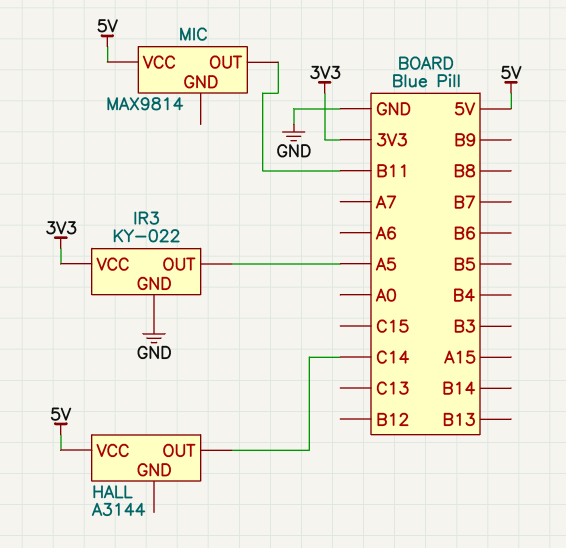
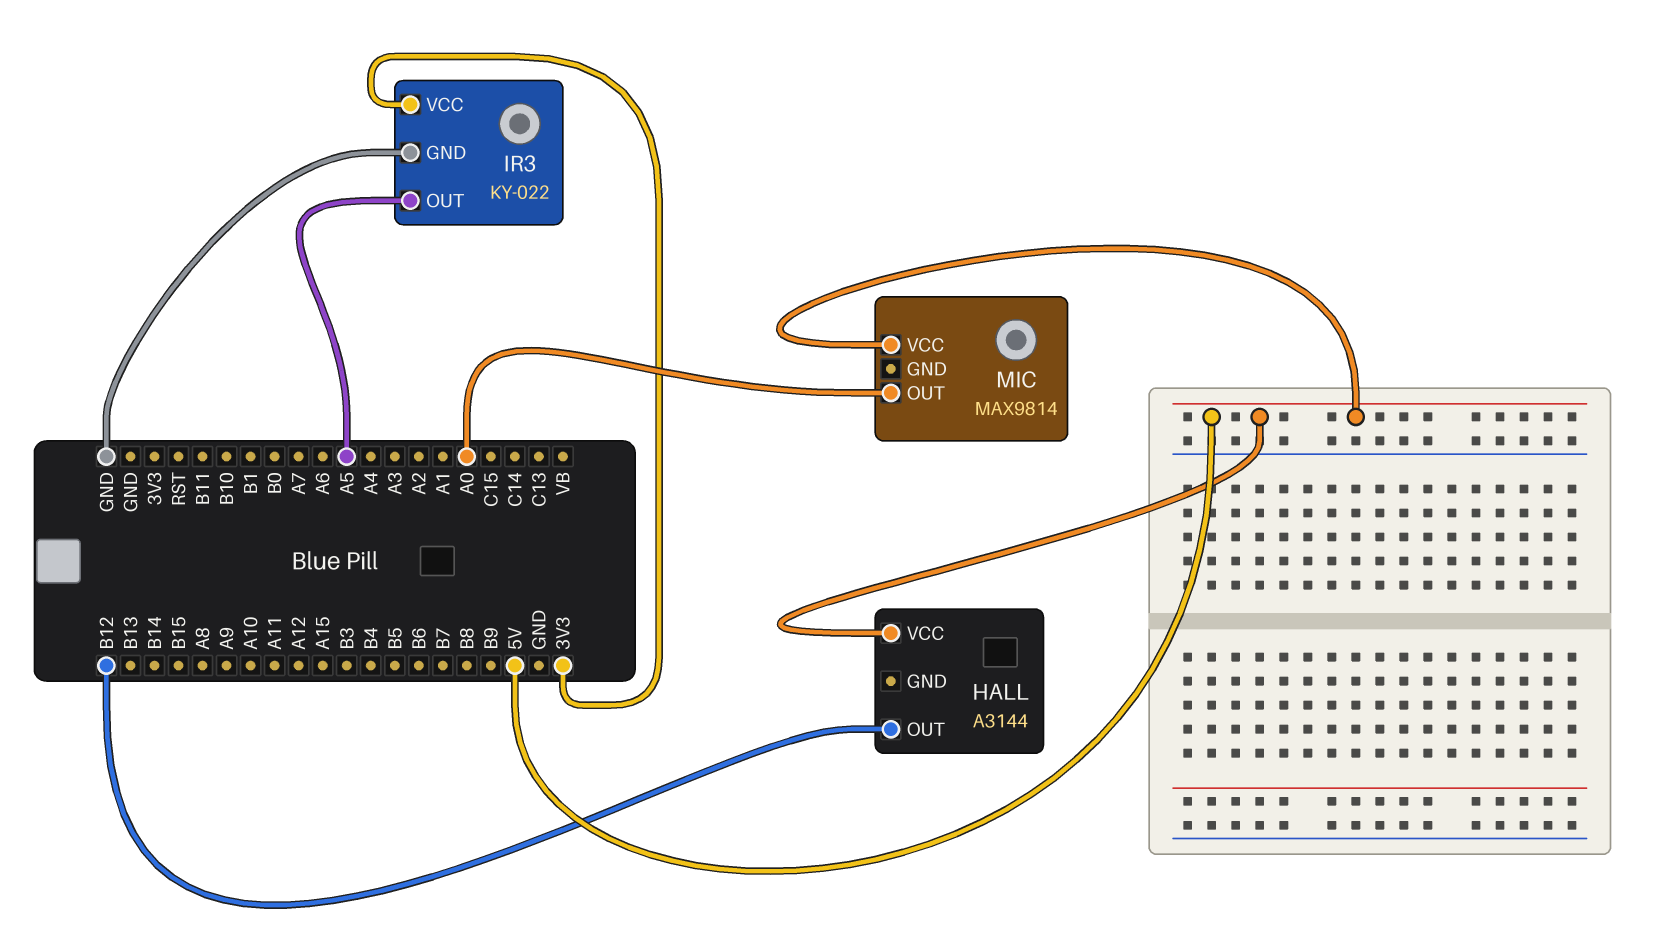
HALL pin OUT: C14 -> B12
MIC pin OUT: B11 -> A0

